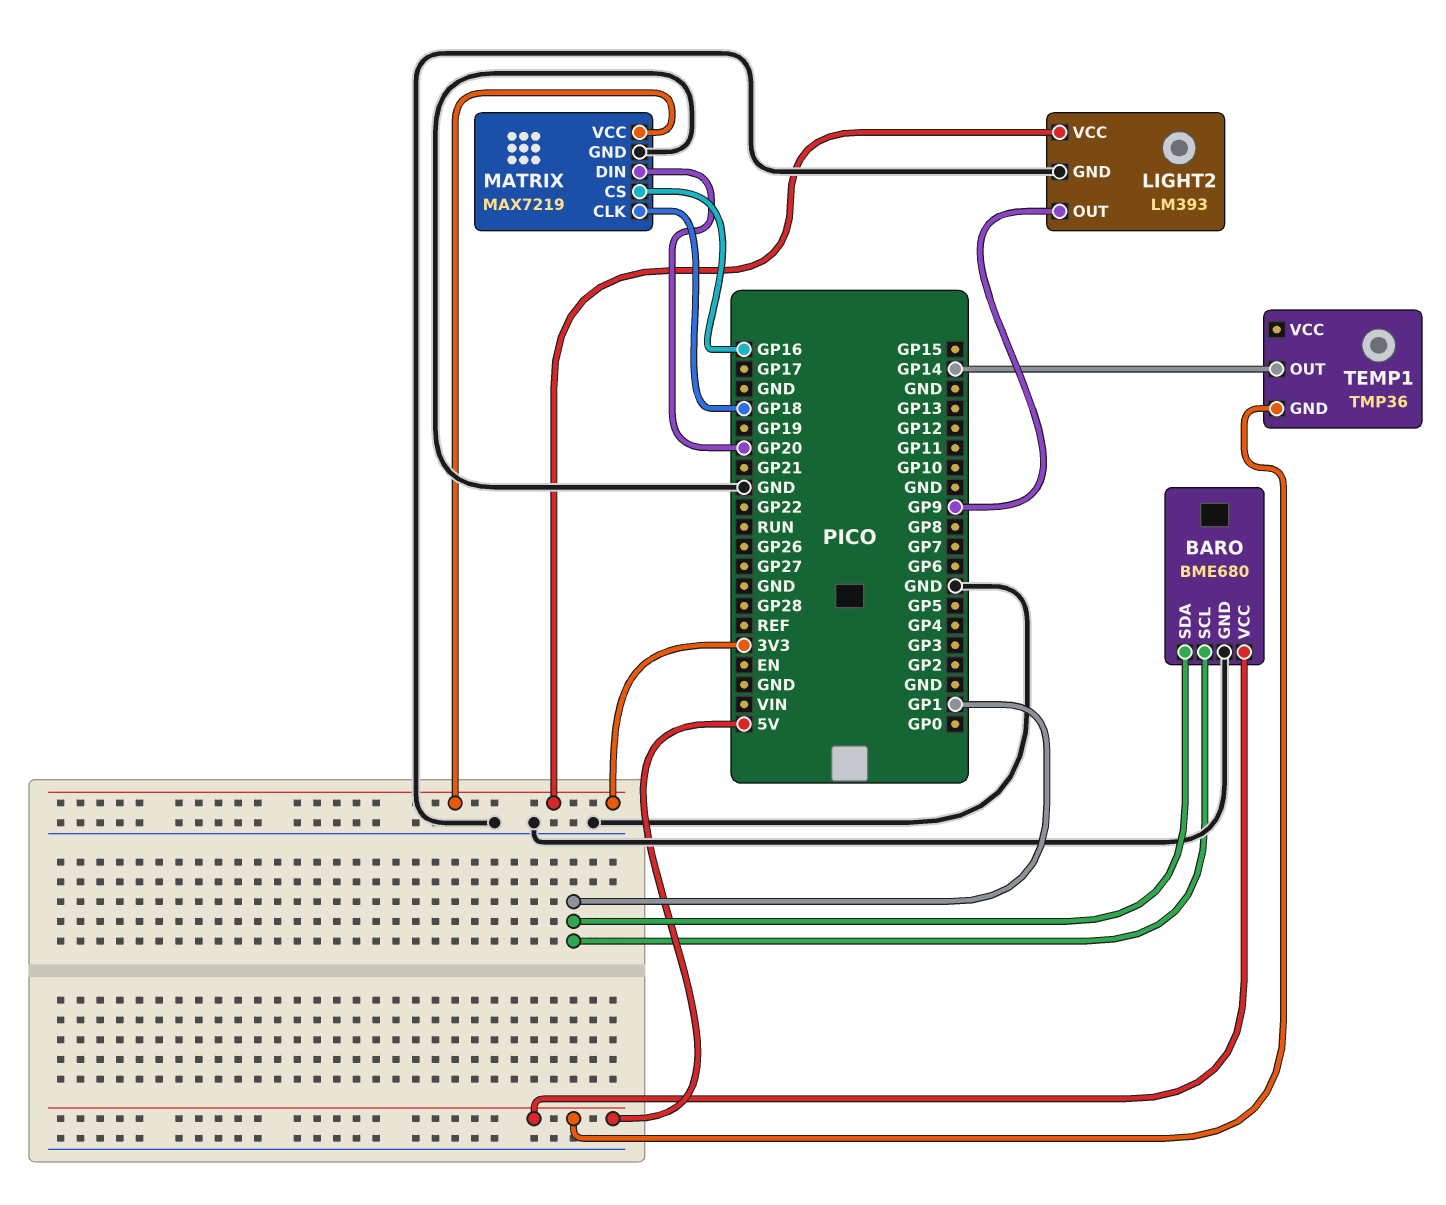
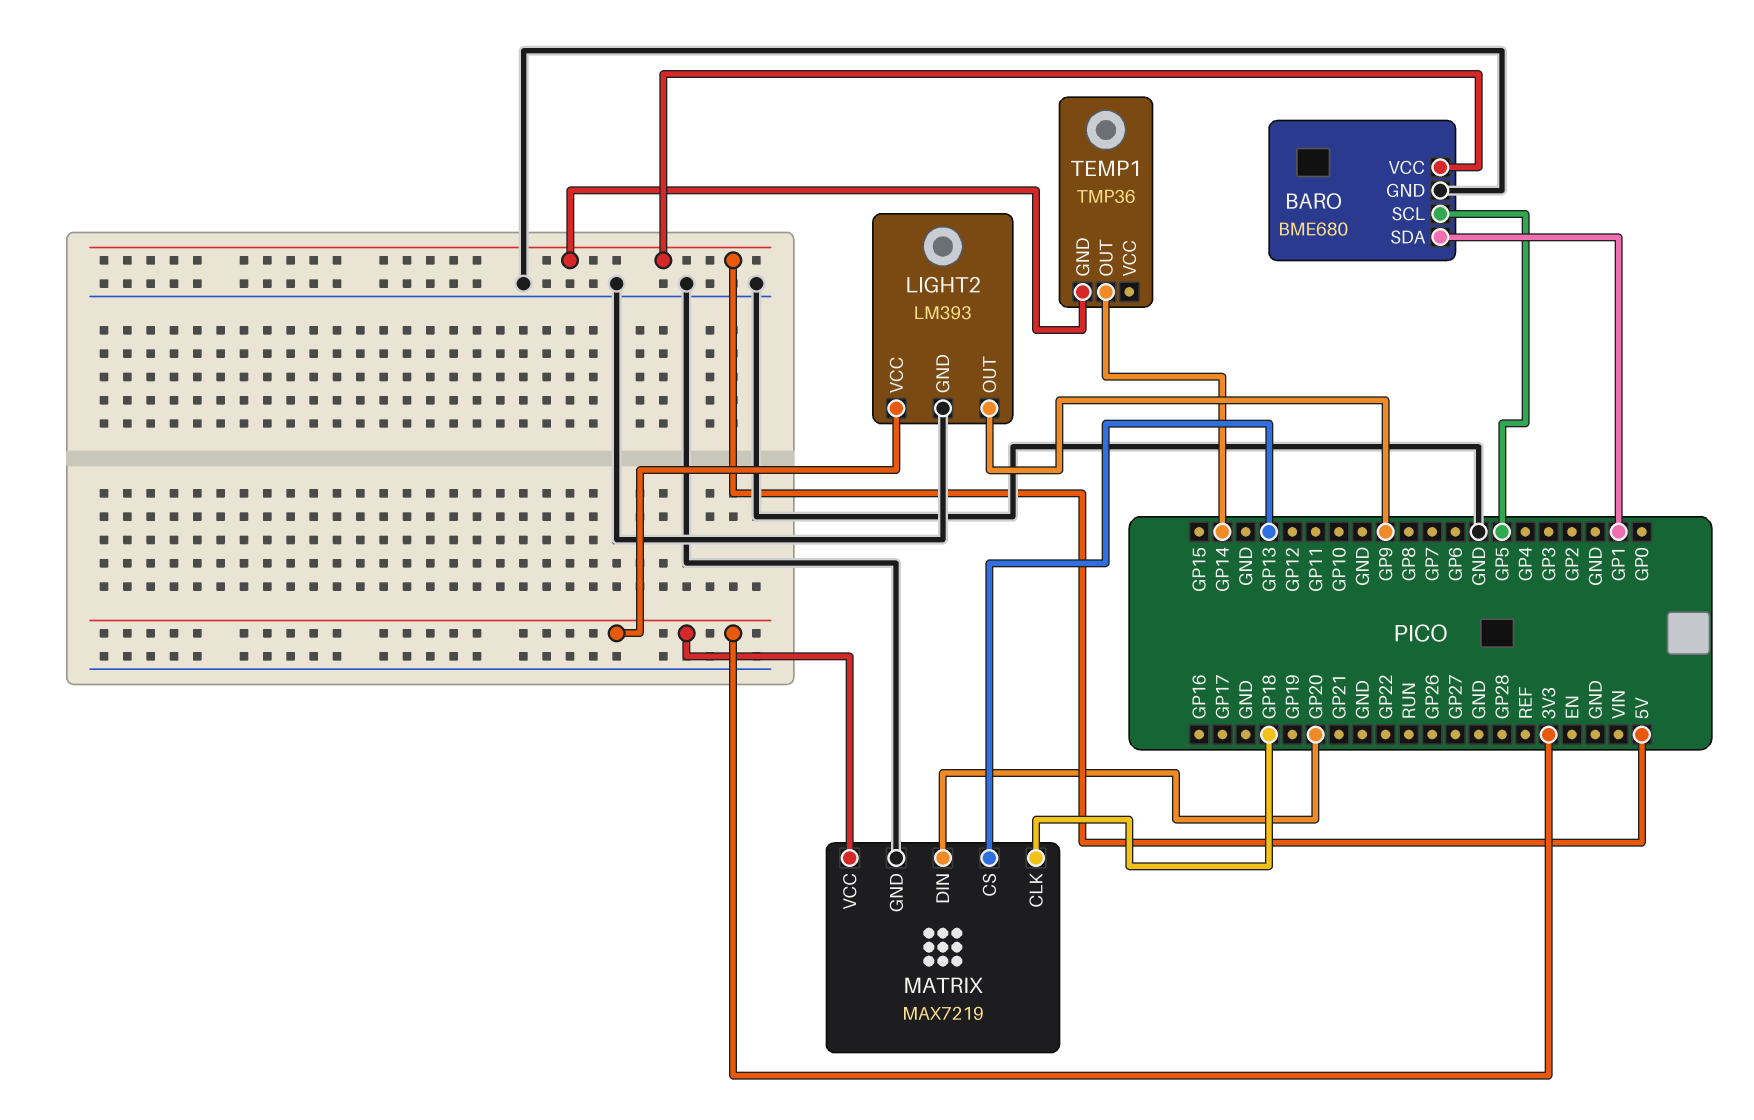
BARO pin SCL: GP1 -> GP5
MATRIX pin CS: GP16 -> GP13

